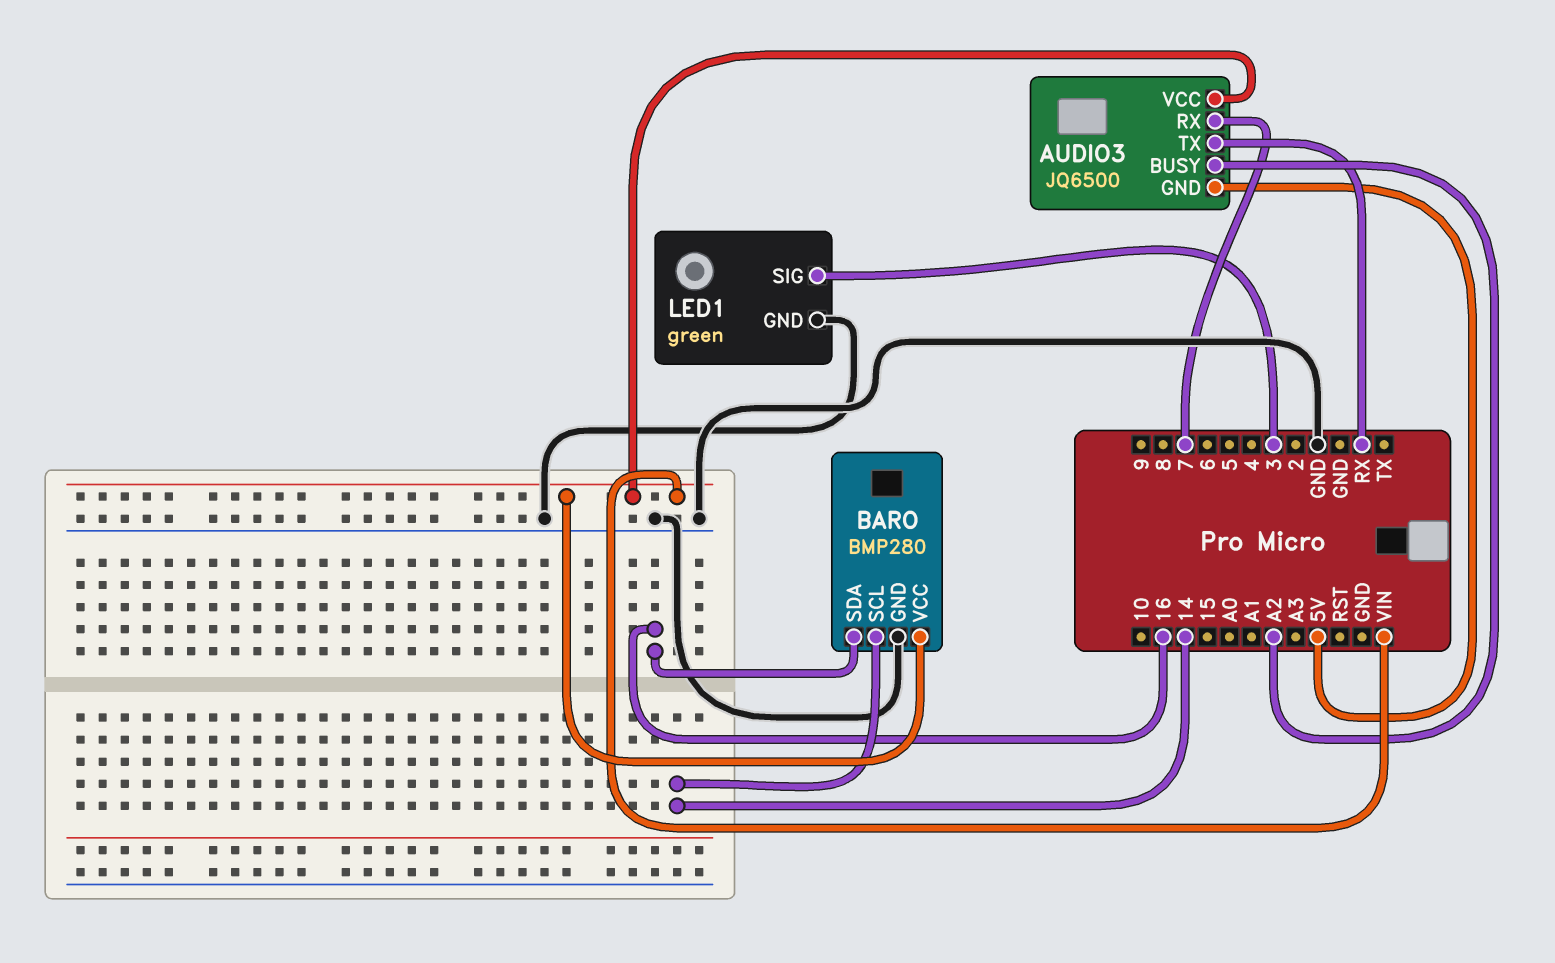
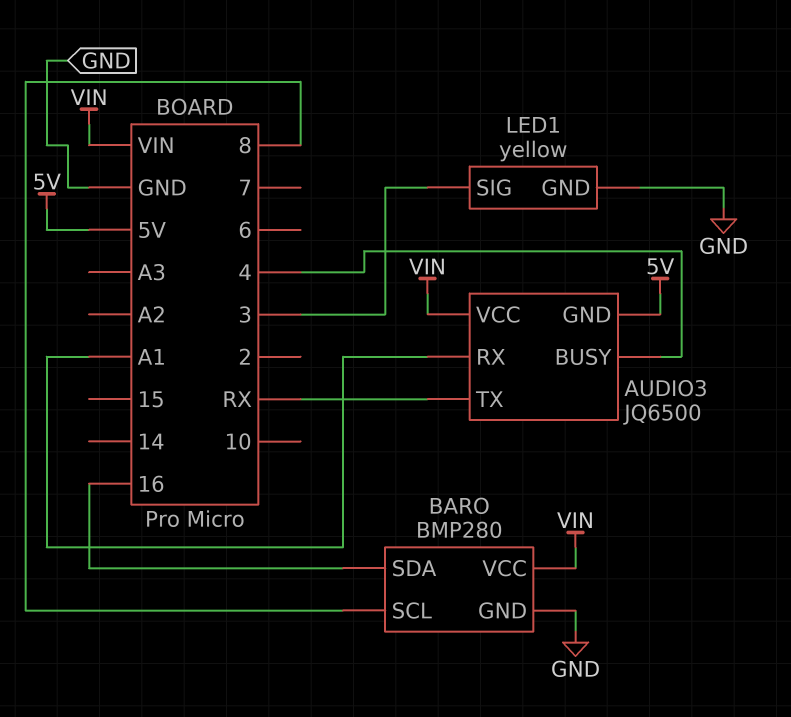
AUDIO3 pin BUSY: A2 -> 4
AUDIO3 pin RX: 7 -> A1
BARO pin SCL: 14 -> 8
LED1: green -> yellow

